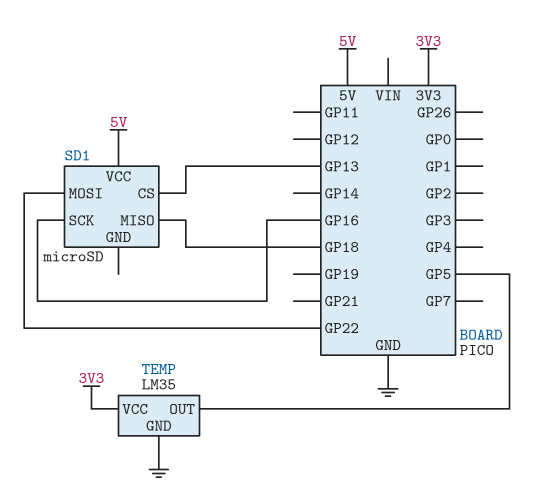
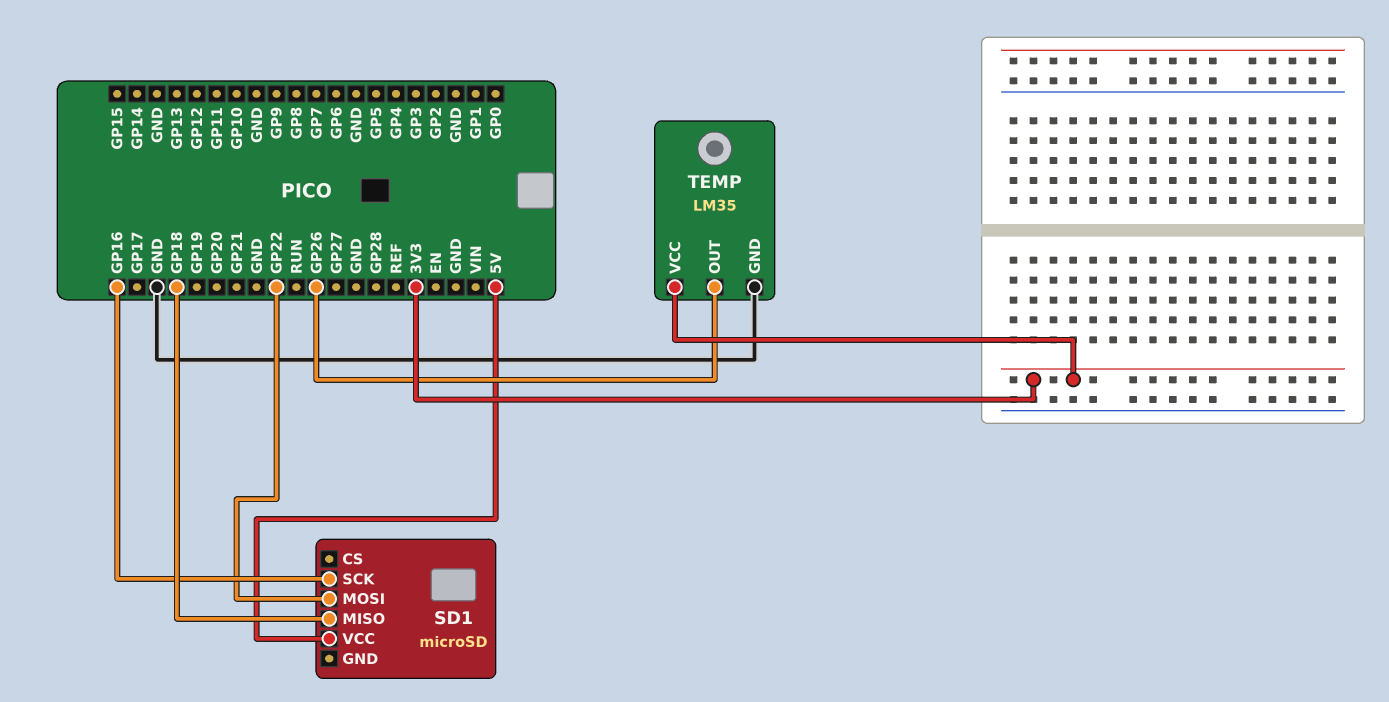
SD1 pin CS: GP13 -> none
TEMP pin OUT: GP5 -> GP26

